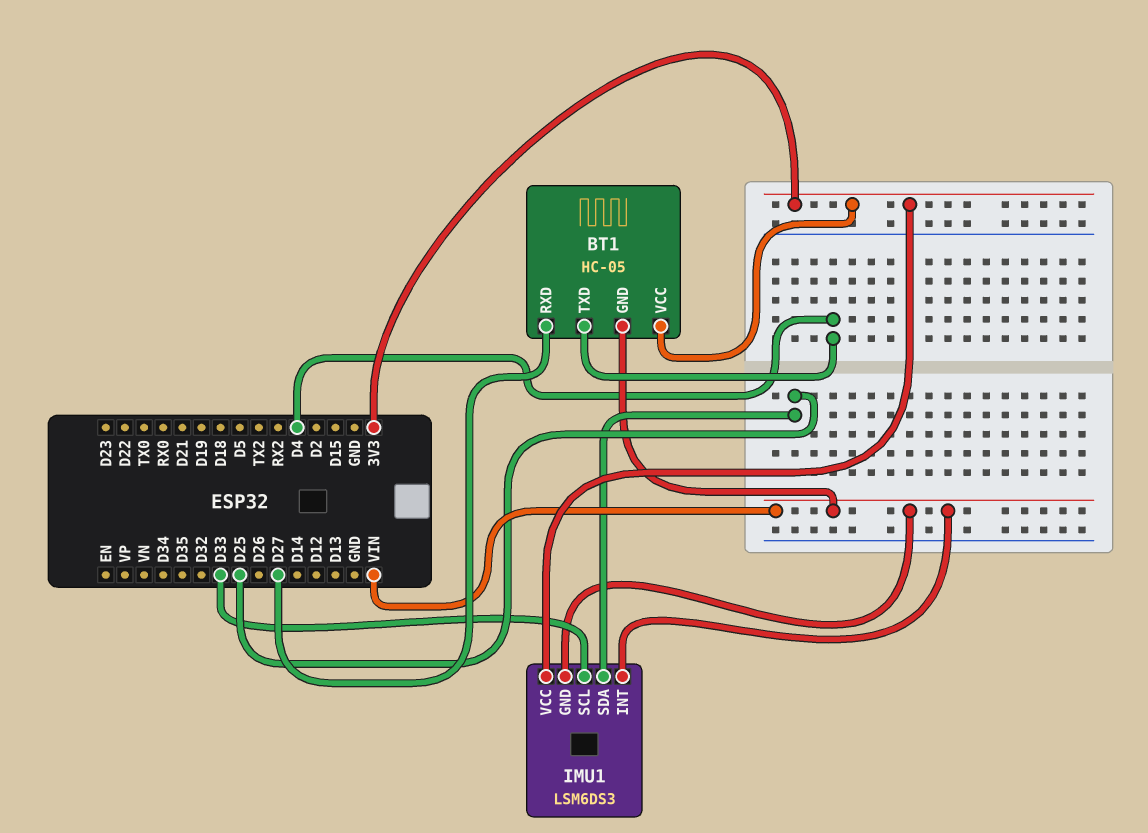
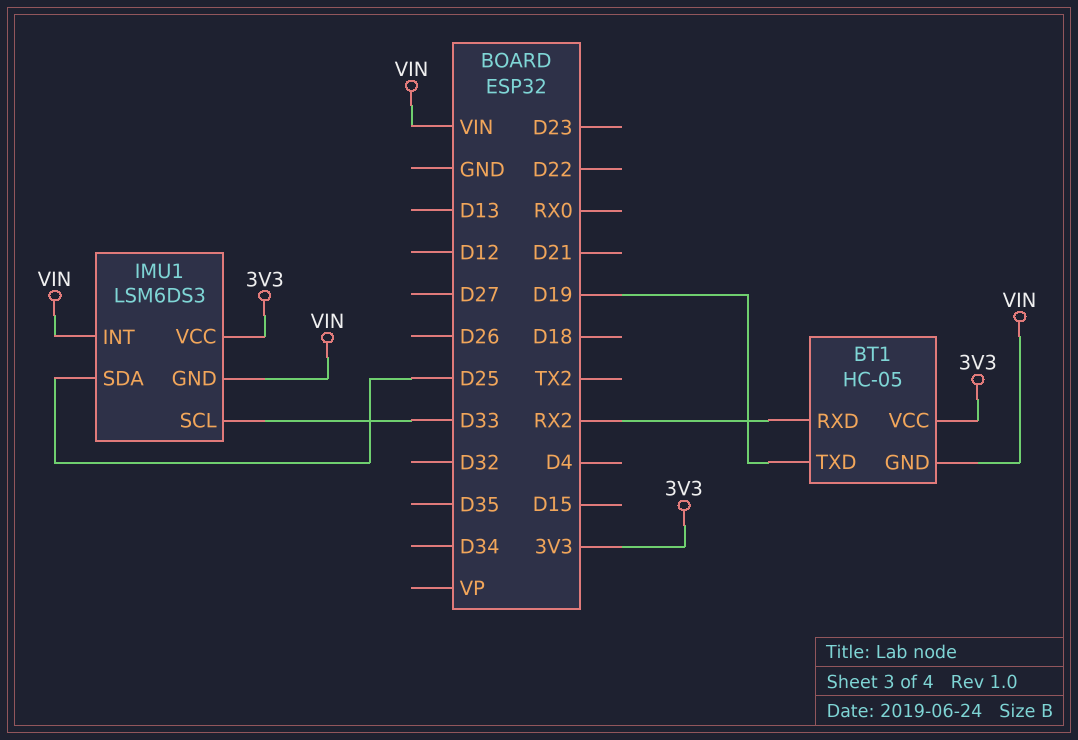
BT1 pin RXD: D27 -> RX2
BT1 pin TXD: D4 -> D19

